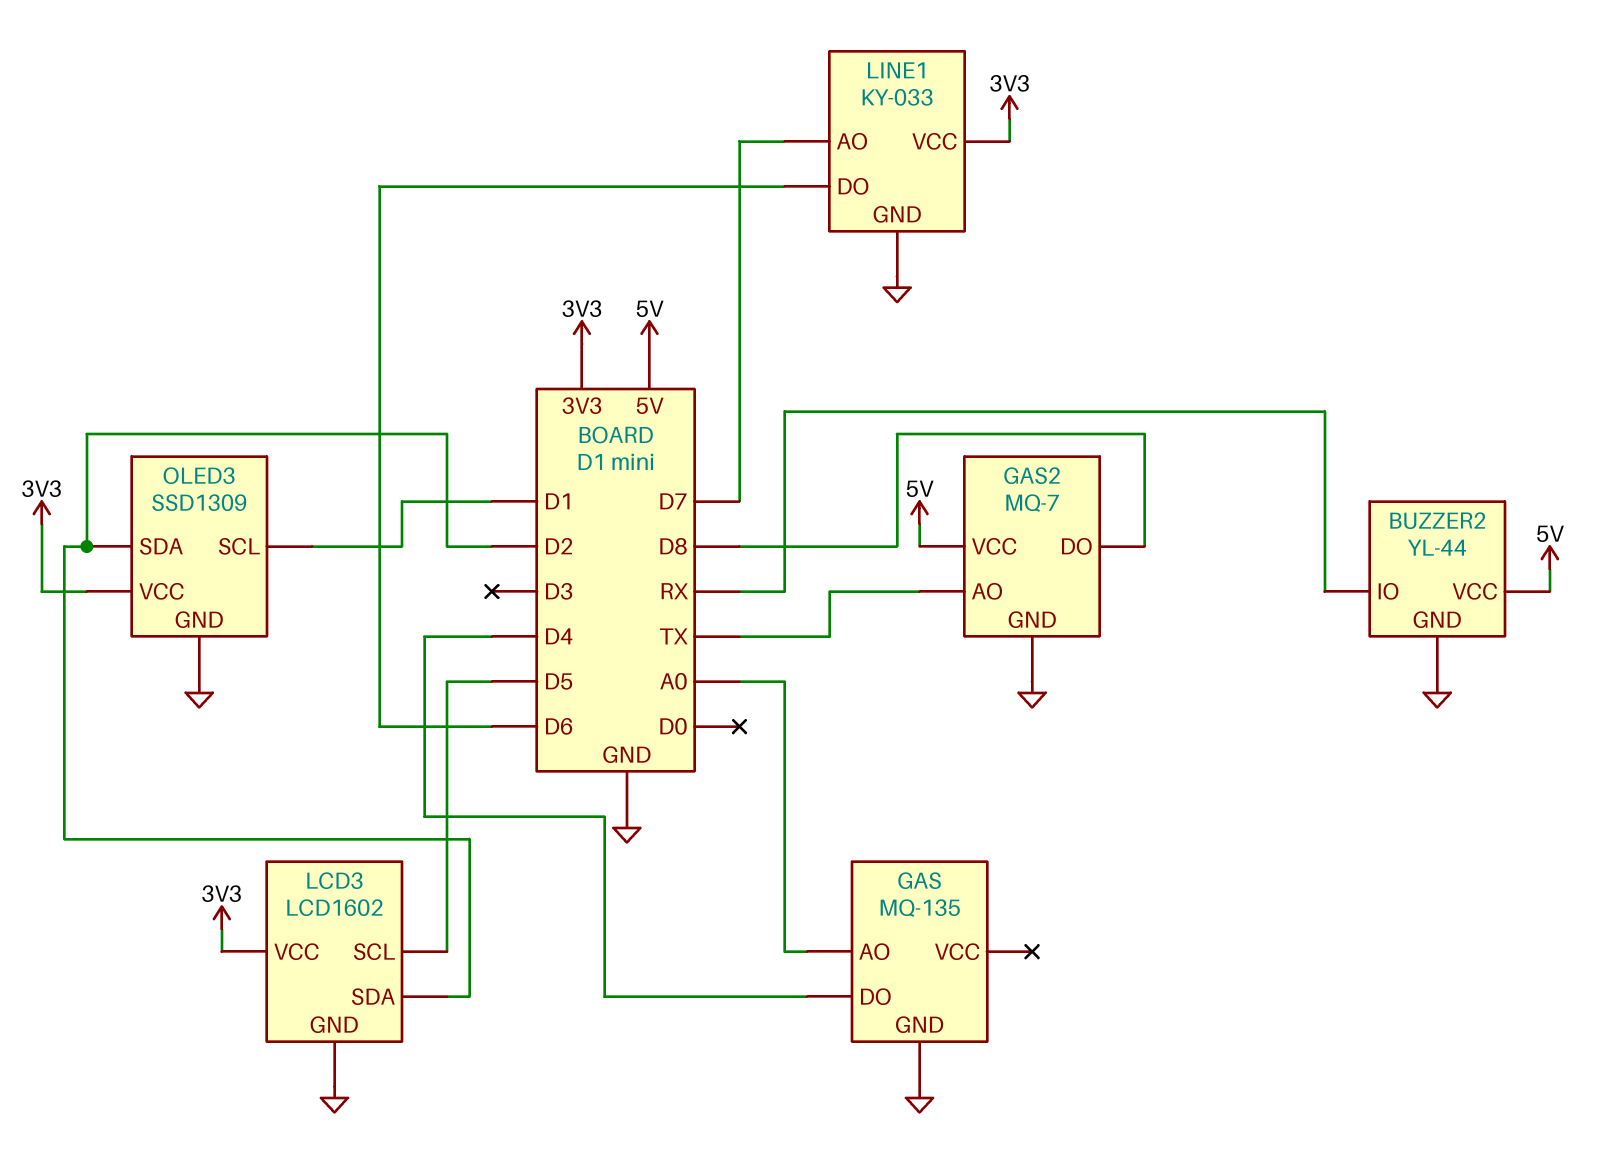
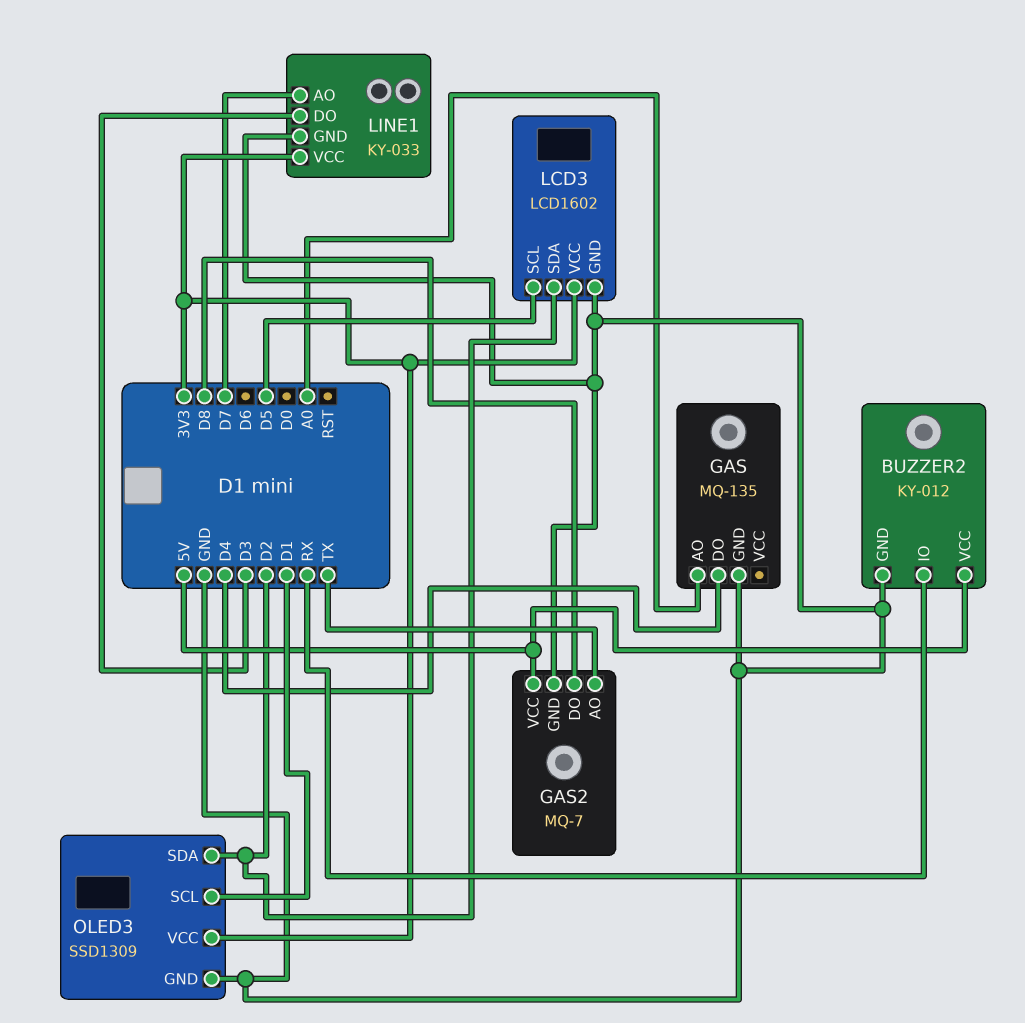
BUZZER2: YL-44 -> KY-012
LINE1 pin DO: D6 -> D3

